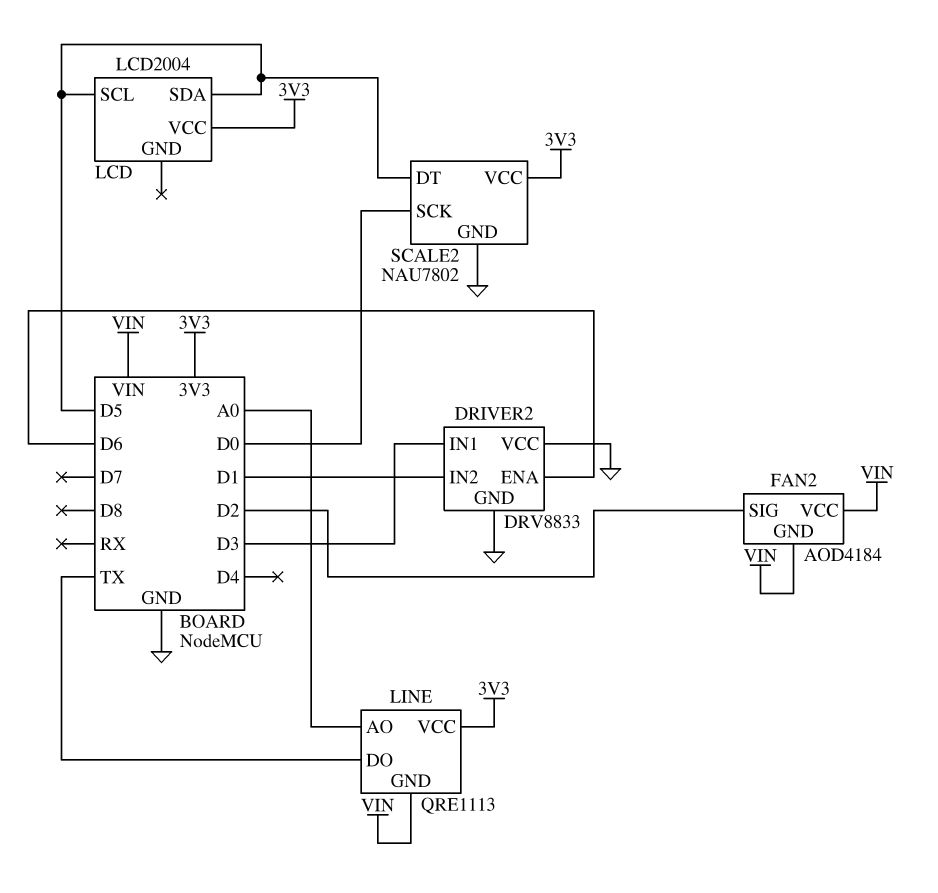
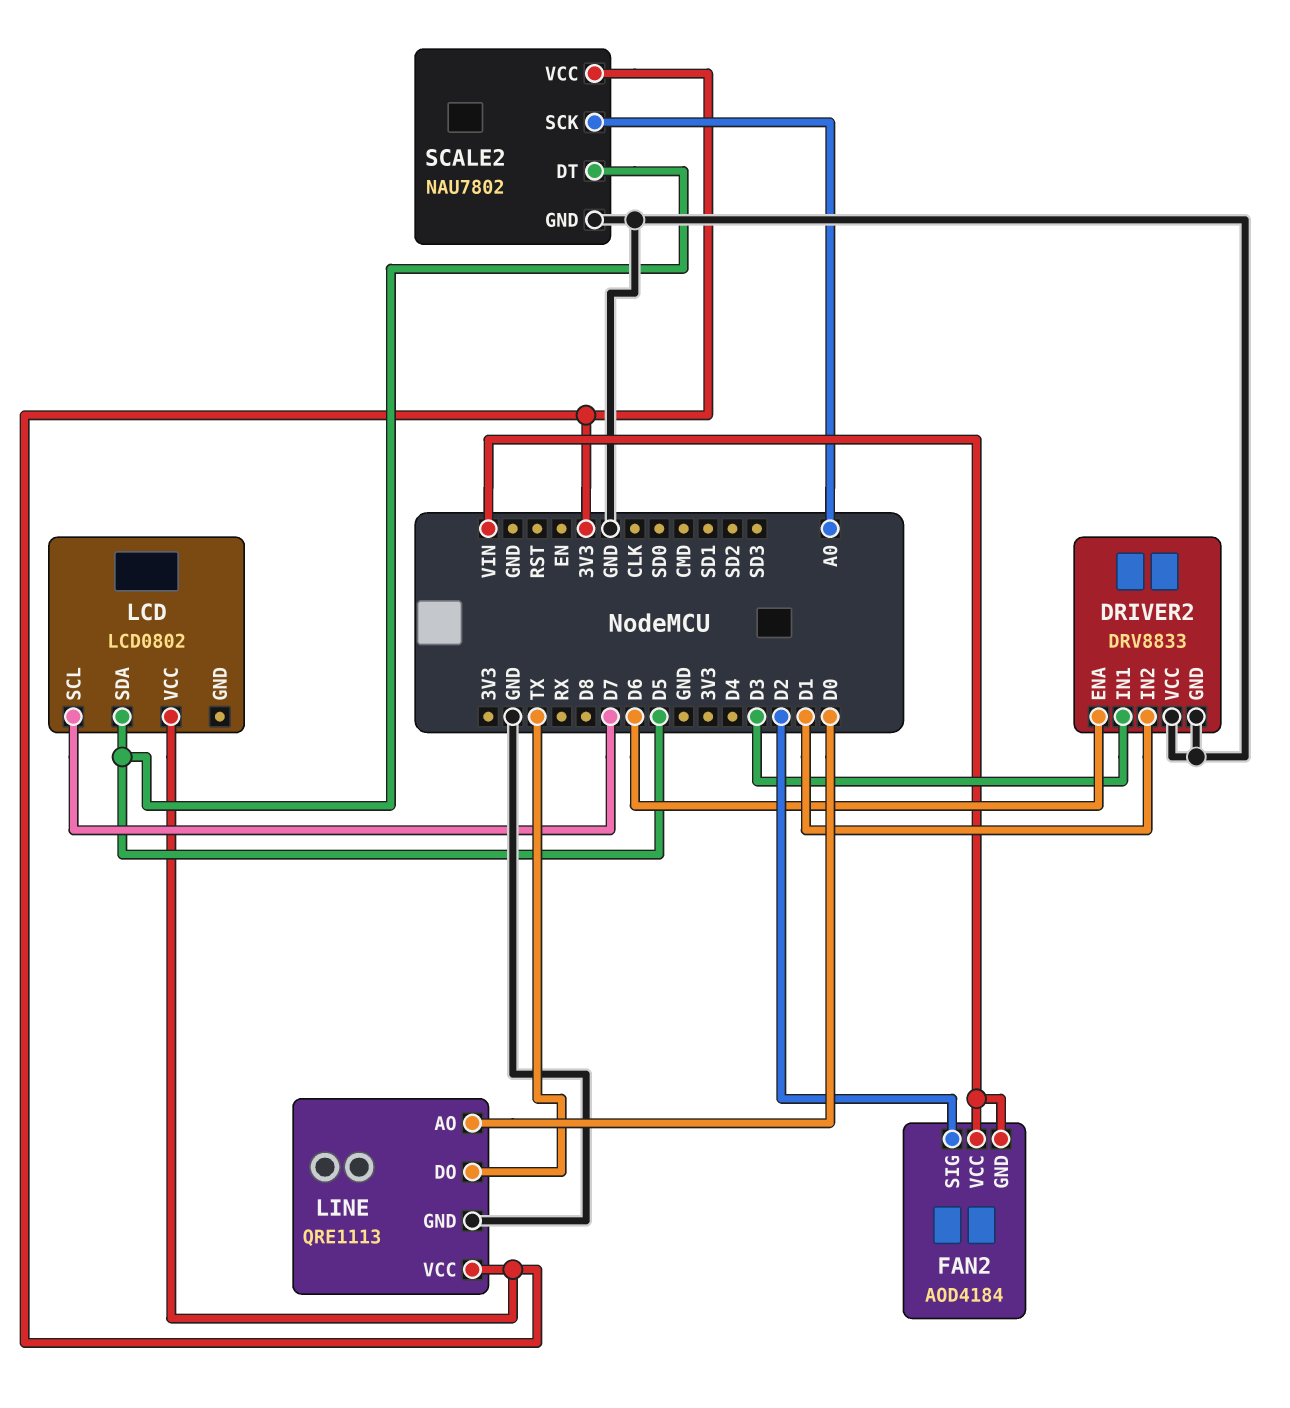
LCD: LCD2004 -> LCD0802
LCD pin SCL: D5 -> D7
LINE pin AO: A0 -> D0
LINE pin GND: VIN -> GND
SCALE2 pin SCK: D0 -> A0

